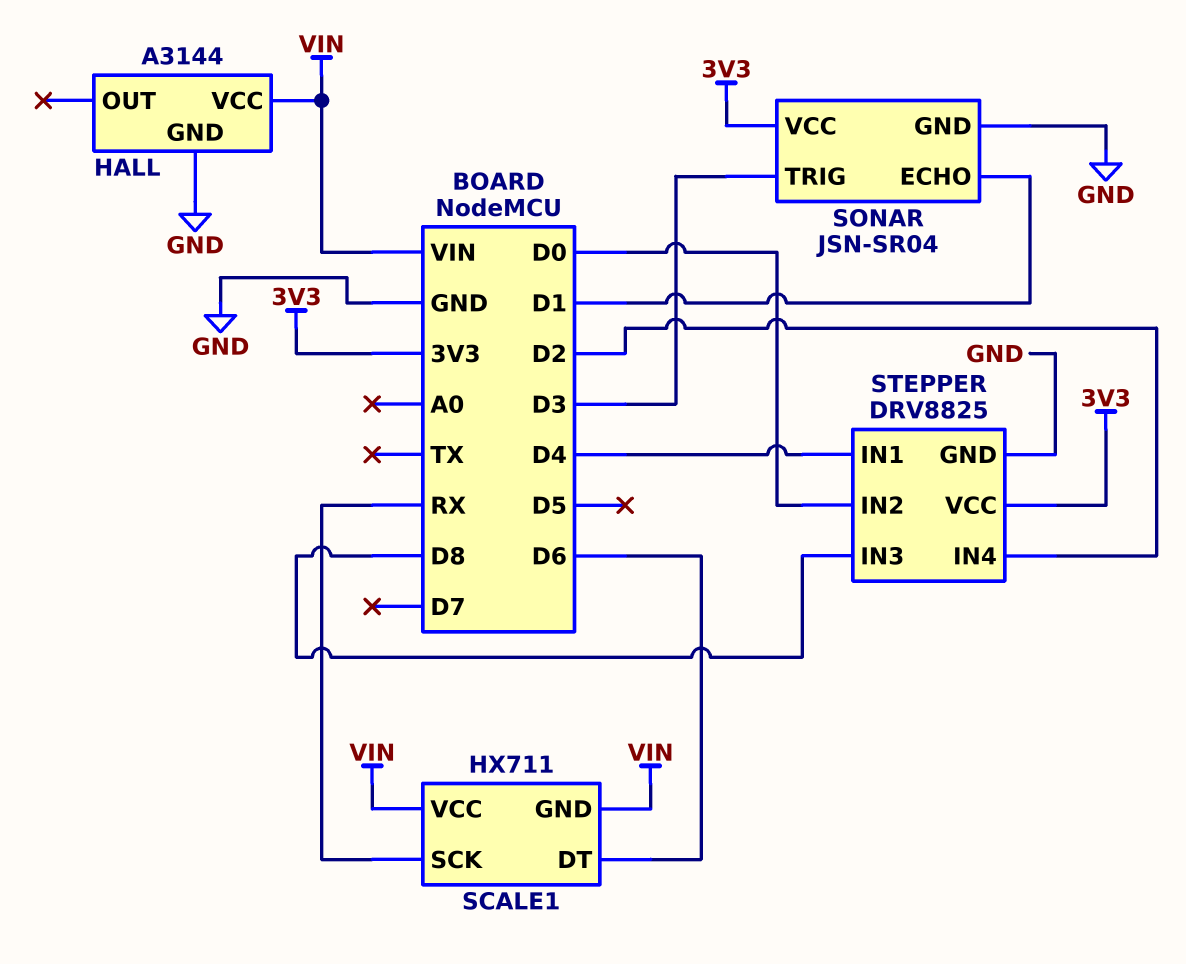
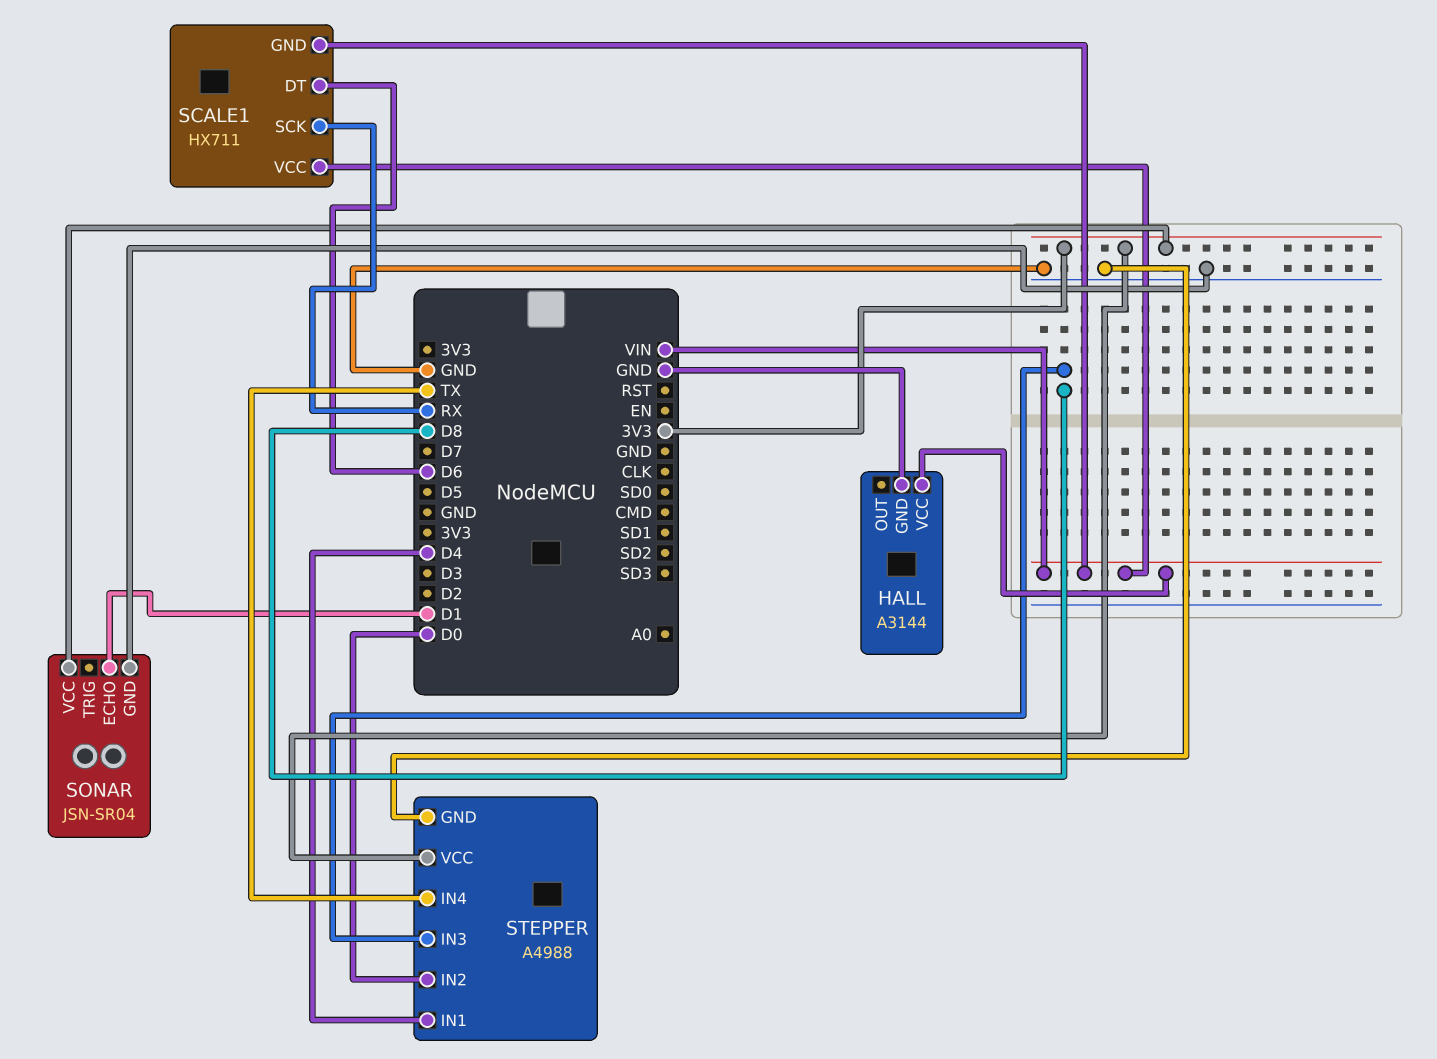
SONAR pin TRIG: D3 -> none
STEPPER: DRV8825 -> A4988
STEPPER pin IN4: D2 -> TX

